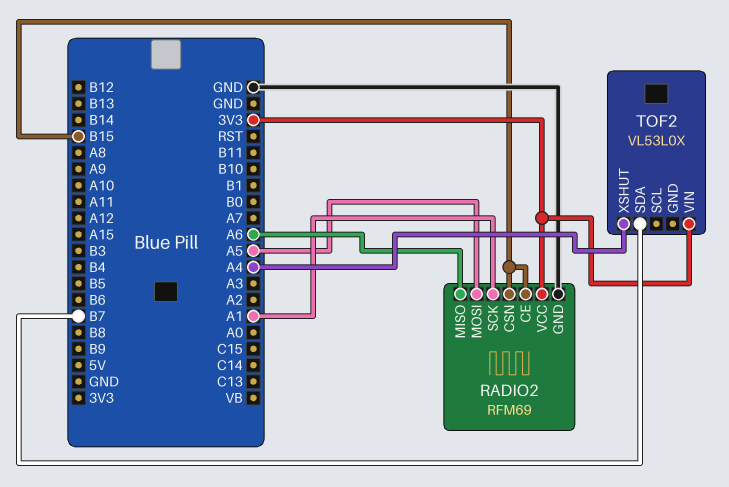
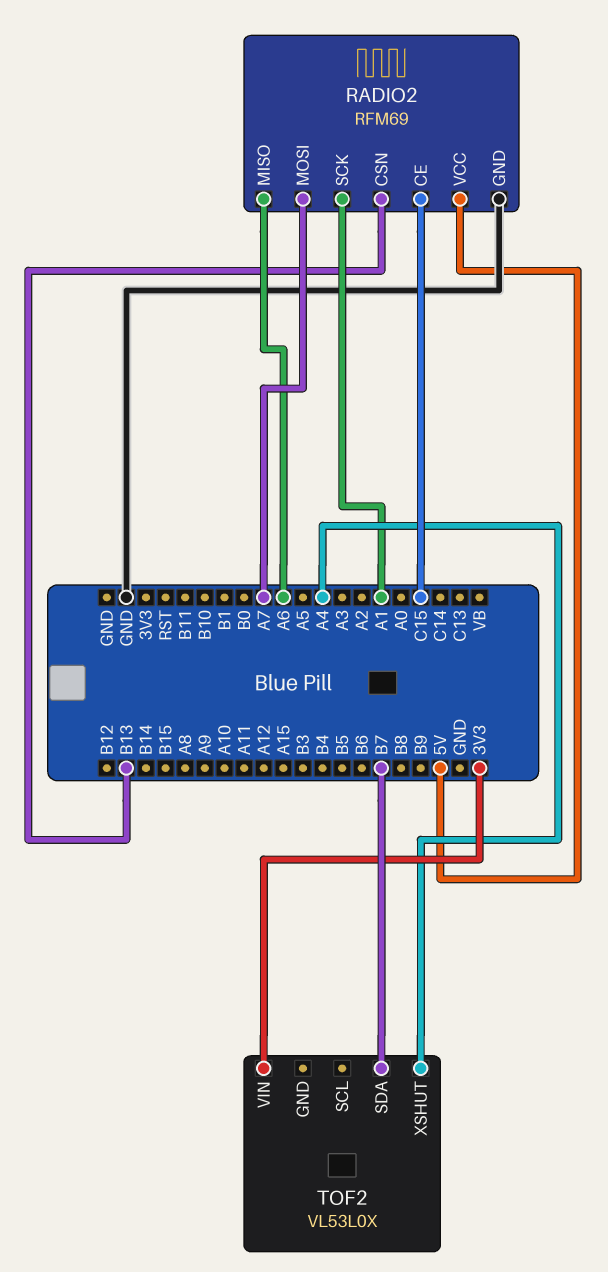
RADIO2 pin CE: B15 -> C15
RADIO2 pin CSN: B15 -> B13
RADIO2 pin MOSI: A5 -> A7
RADIO2 pin VCC: 3V3 -> 5V

